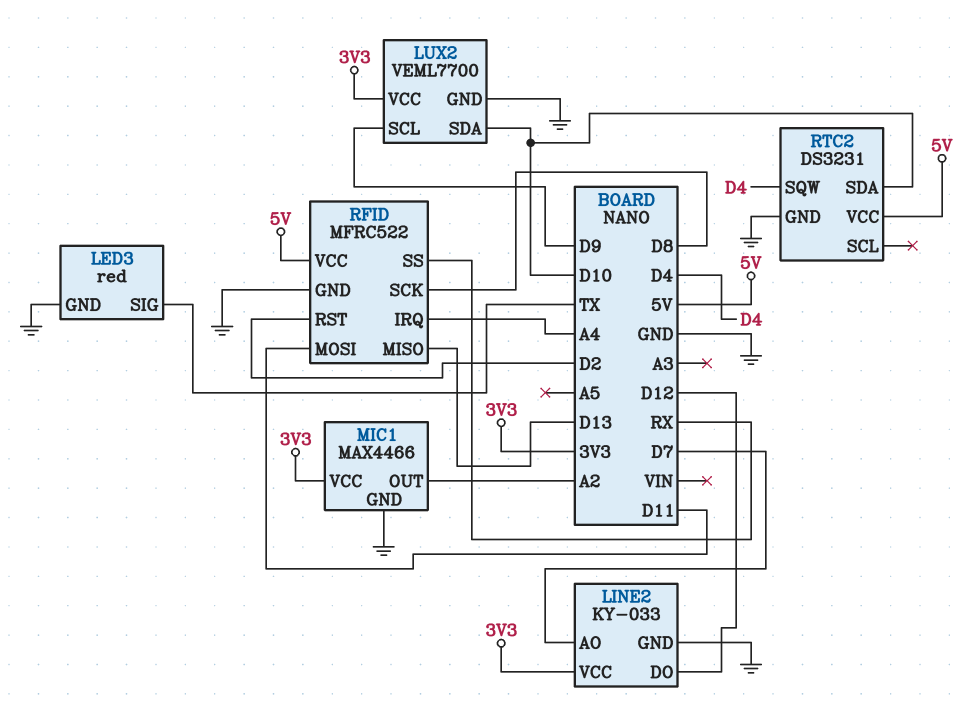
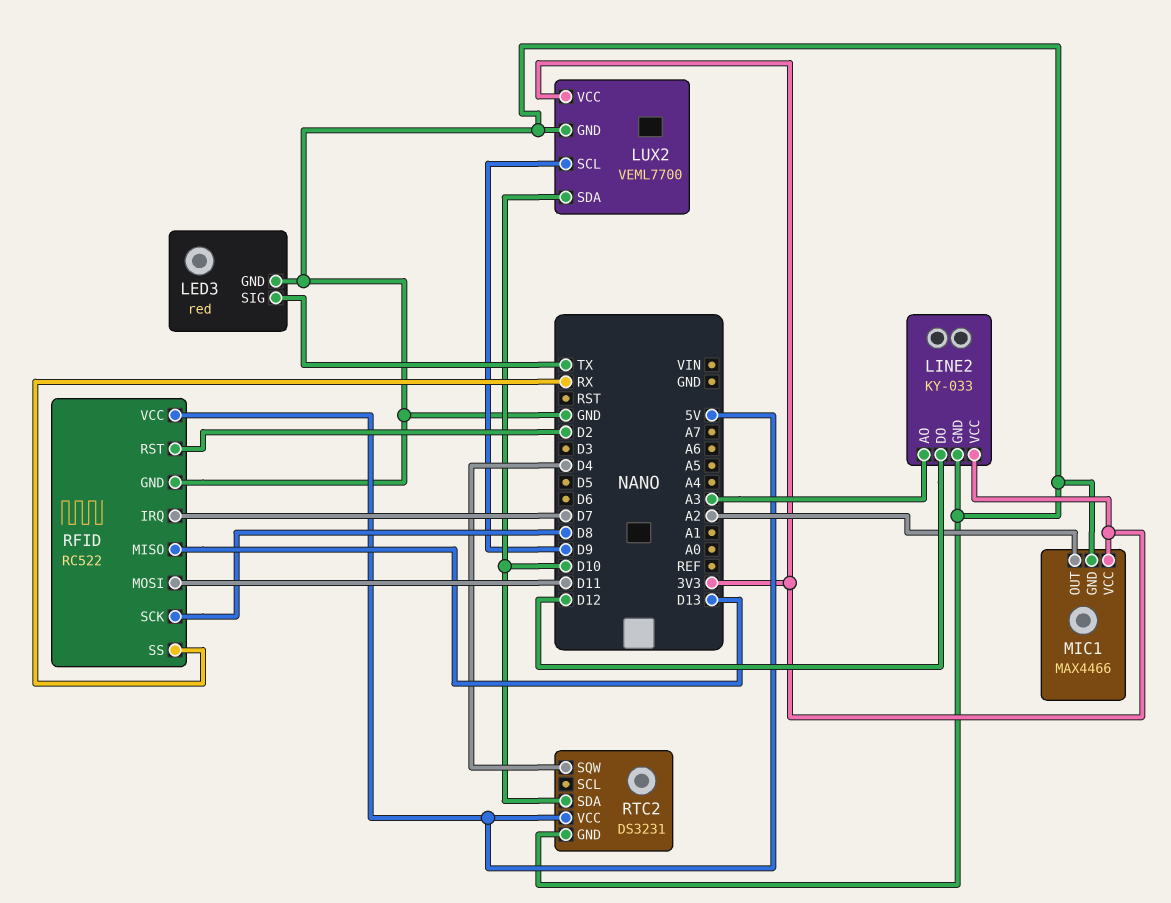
LINE2 pin AO: D7 -> A3
RFID: MFRC522 -> RC522
RFID pin IRQ: A4 -> D7

